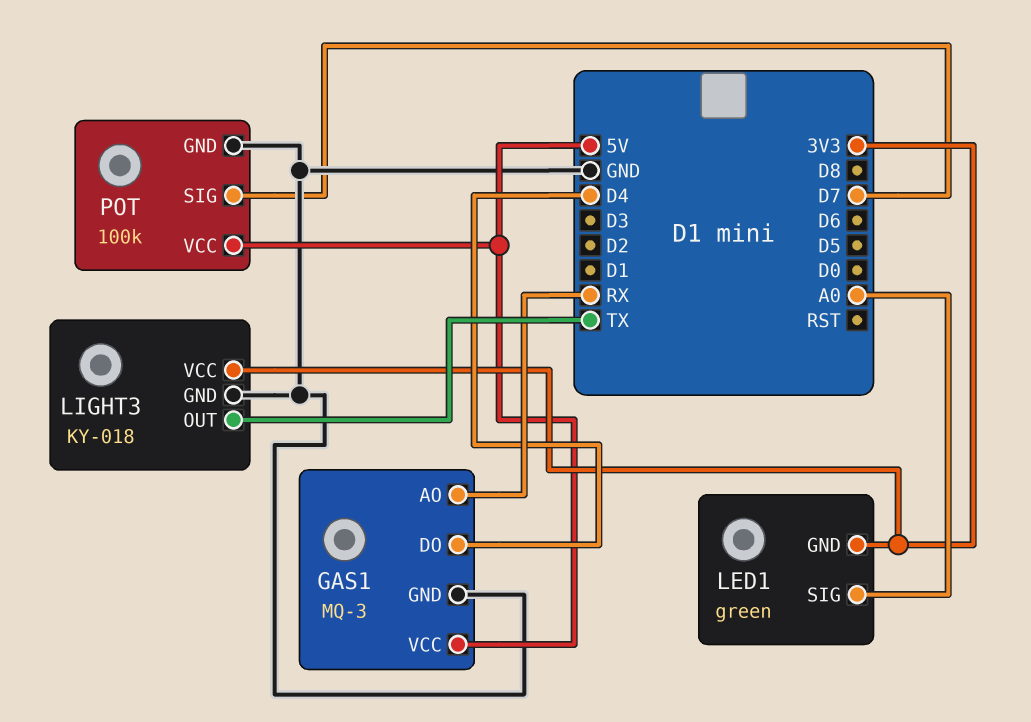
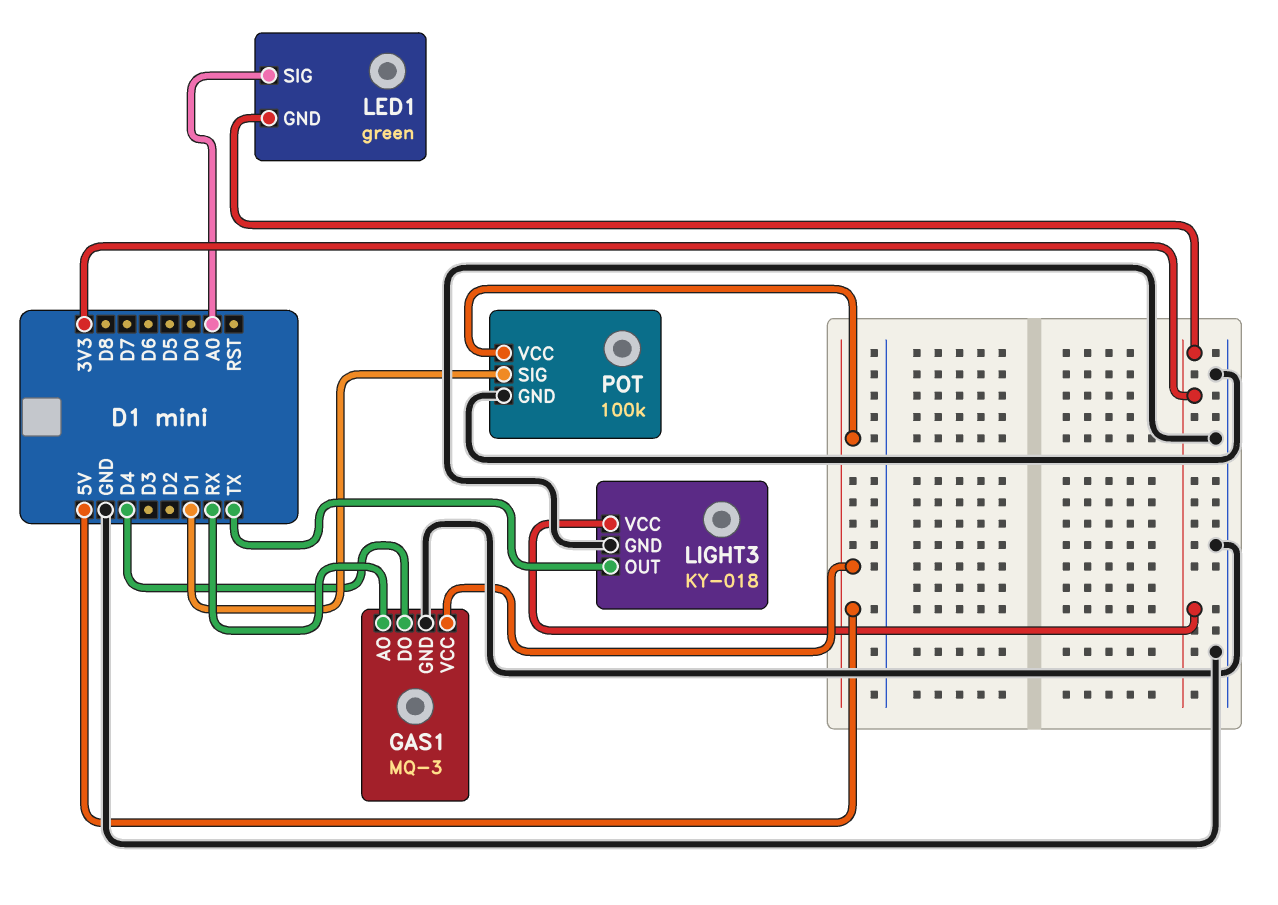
POT pin SIG: D7 -> D1

